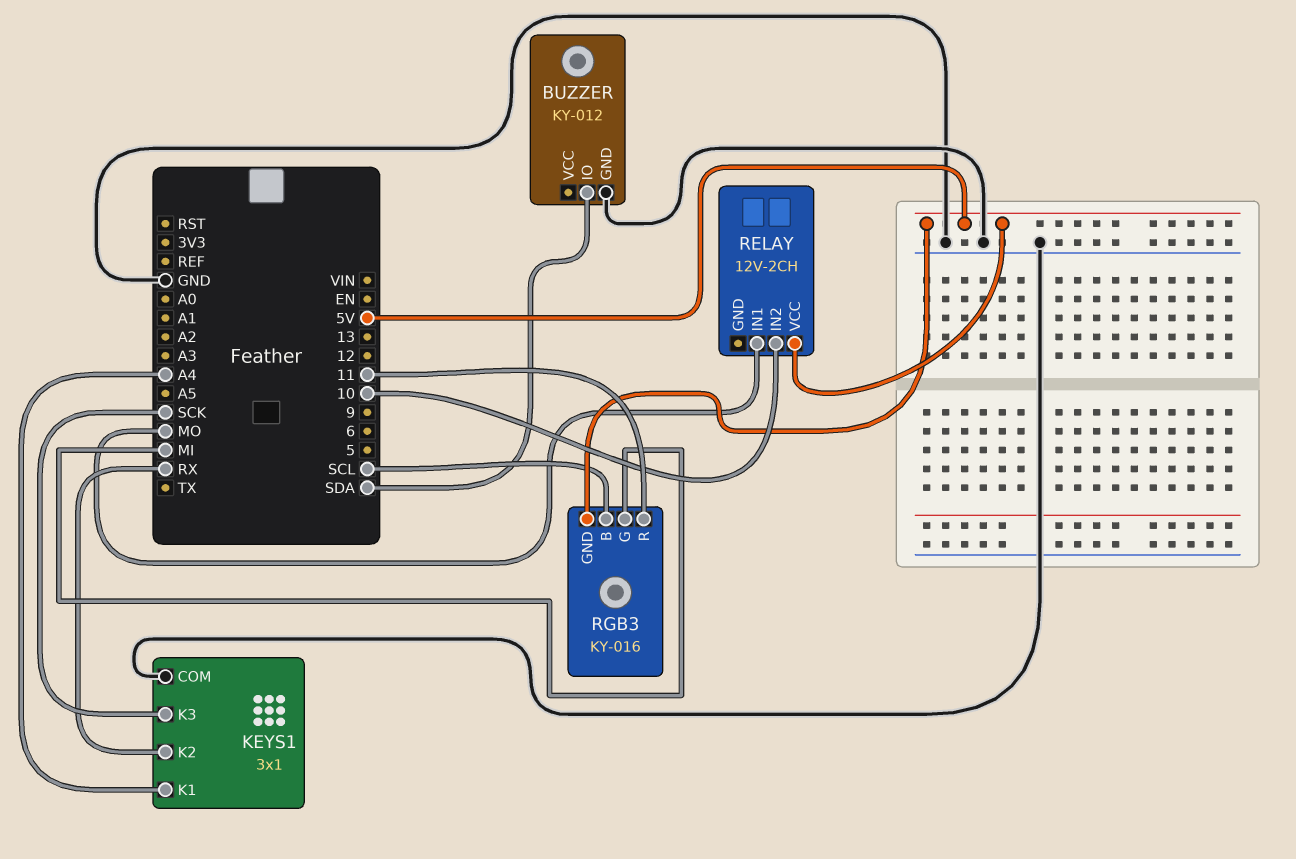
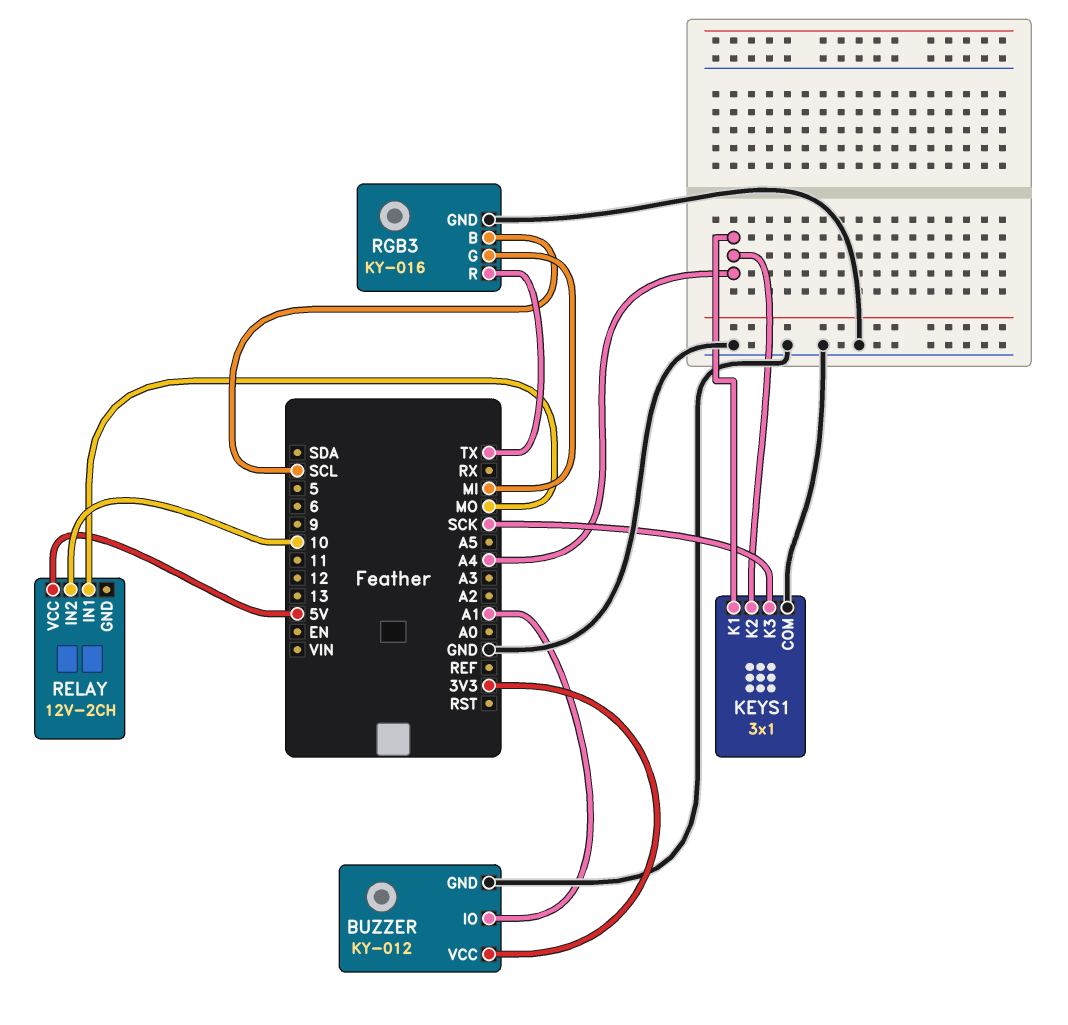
BUZZER pin IO: SDA -> A1
BUZZER pin VCC: none -> 3V3
KEYS1 pin K2: RX -> A4
RGB3 pin GND: 5V -> GND
RGB3 pin R: 11 -> TX

